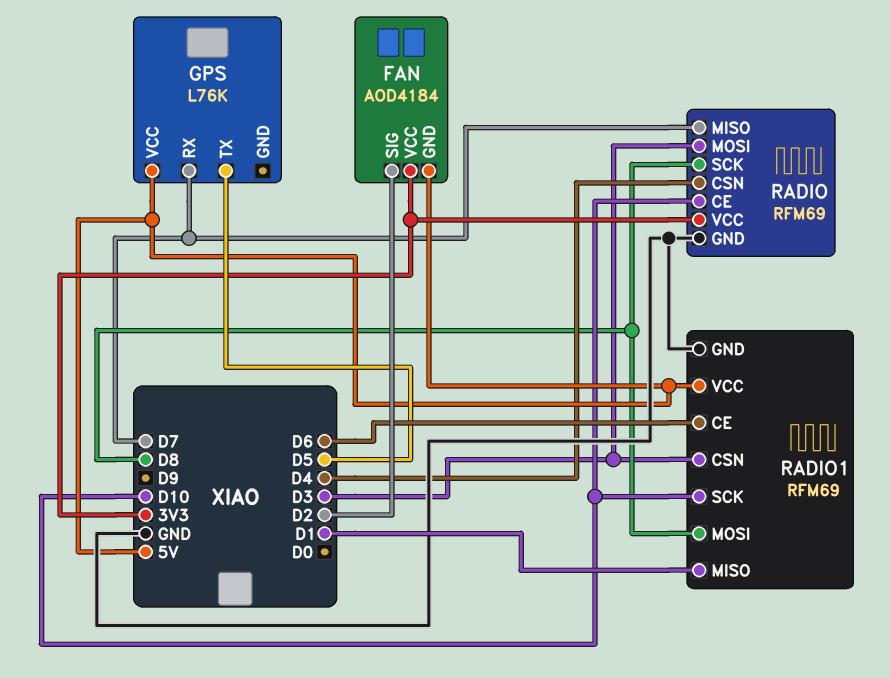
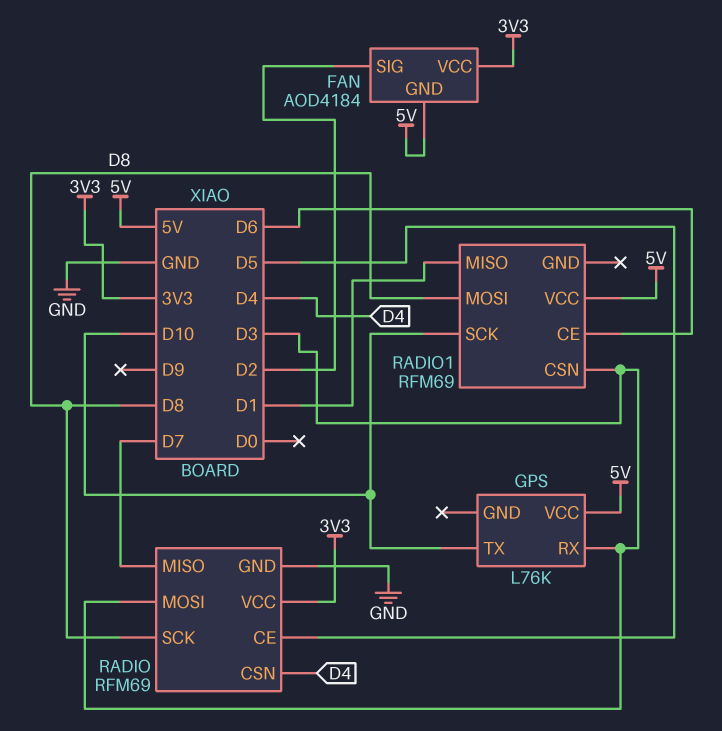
GPS pin RX: D7 -> D3
GPS pin TX: D5 -> D10
RADIO pin CE: D10 -> D5
RADIO1 pin GND: GND -> none

